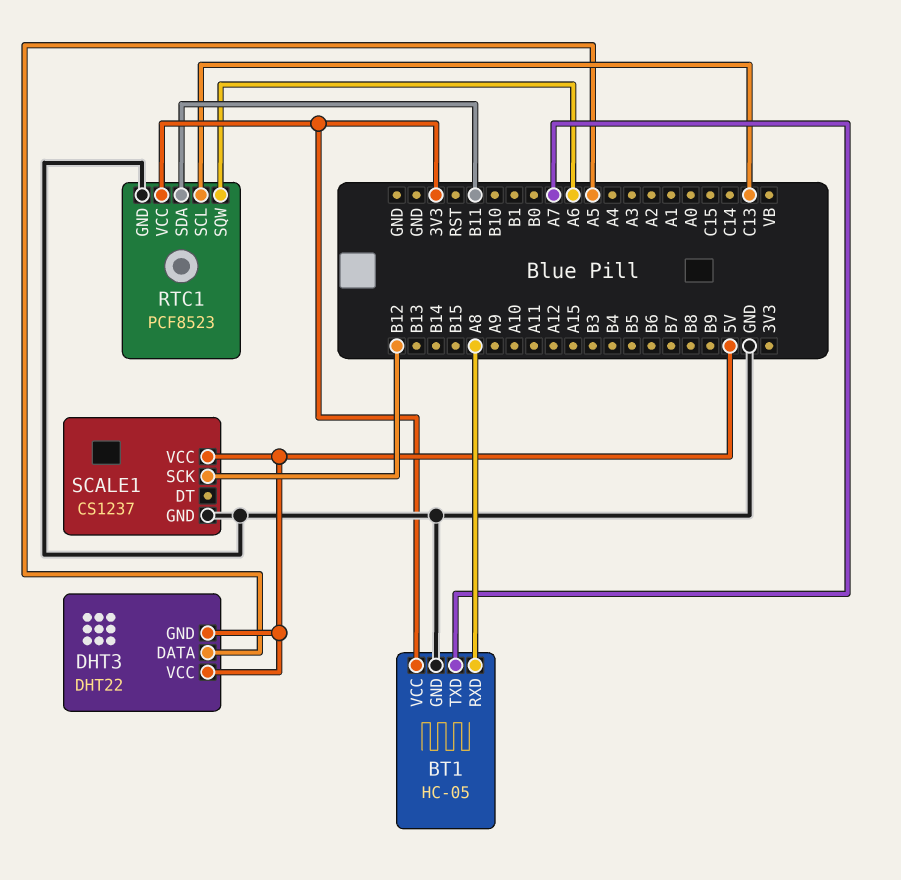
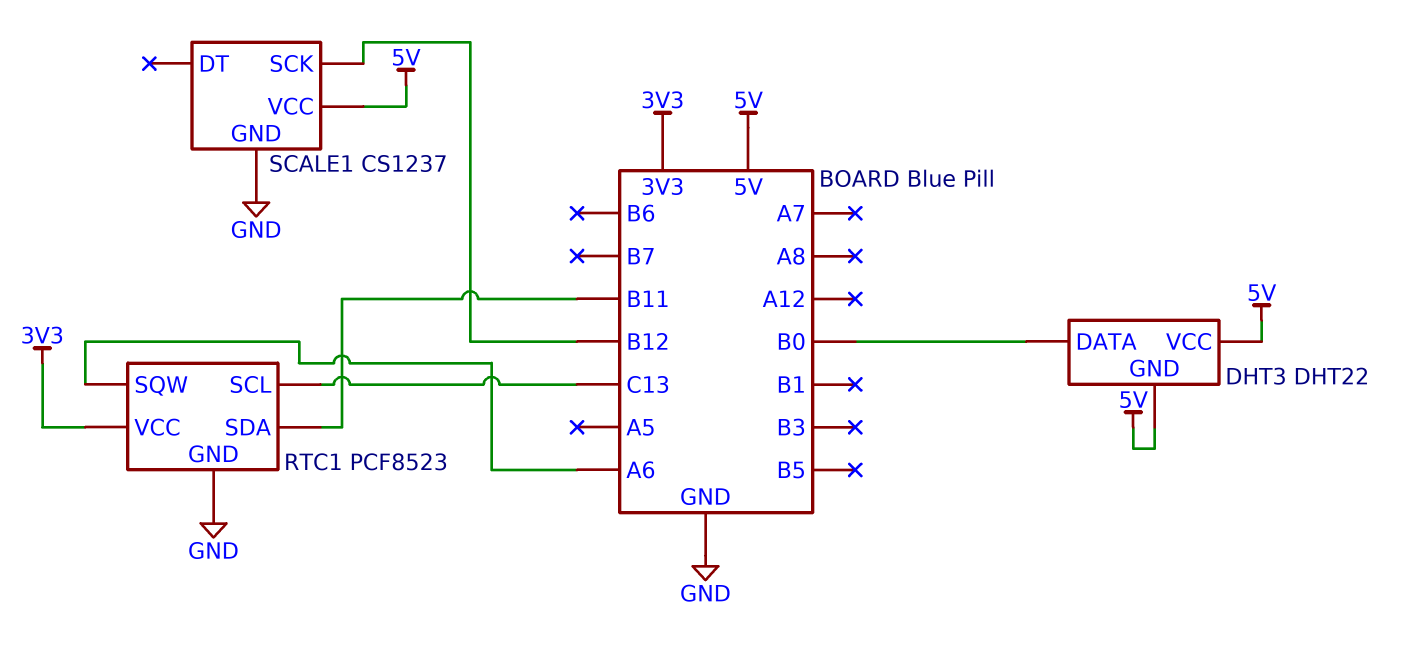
BT1: HC-05 -> none
BT1 pin GND: GND -> none
BT1 pin RXD: A8 -> none
BT1 pin TXD: A7 -> none
BT1 pin VCC: 3V3 -> none
DHT3 pin DATA: A5 -> B0

